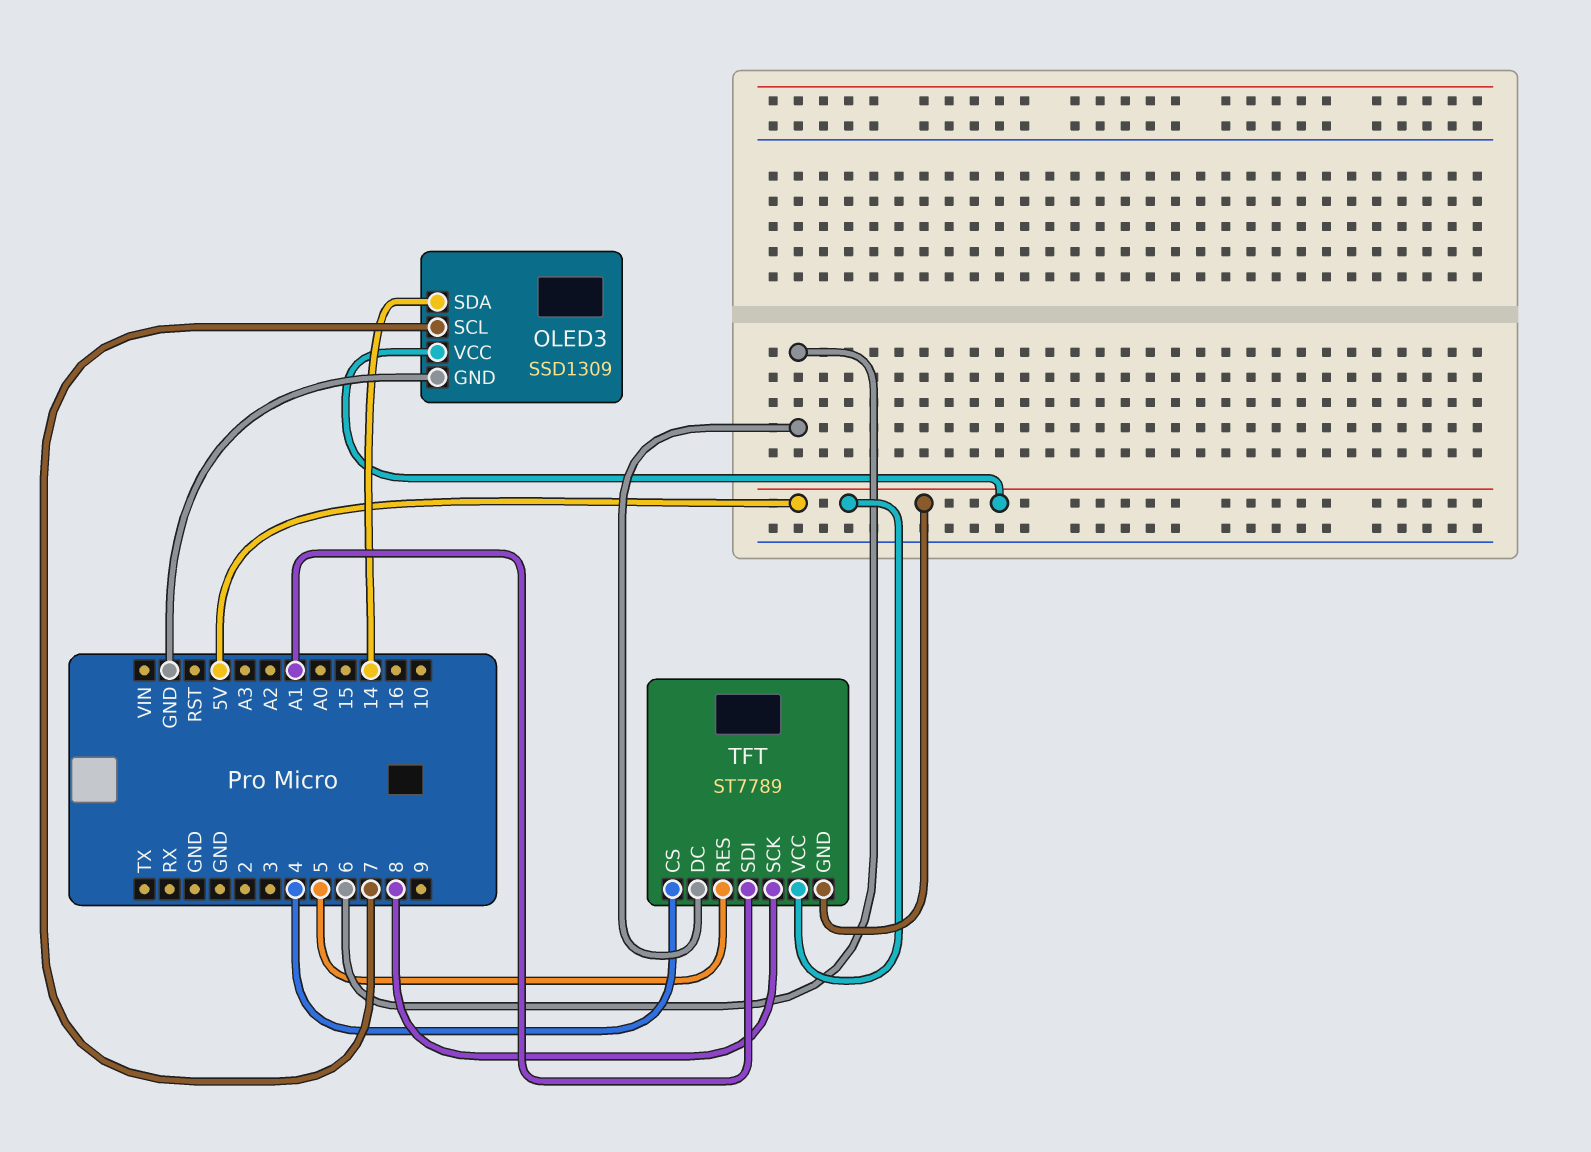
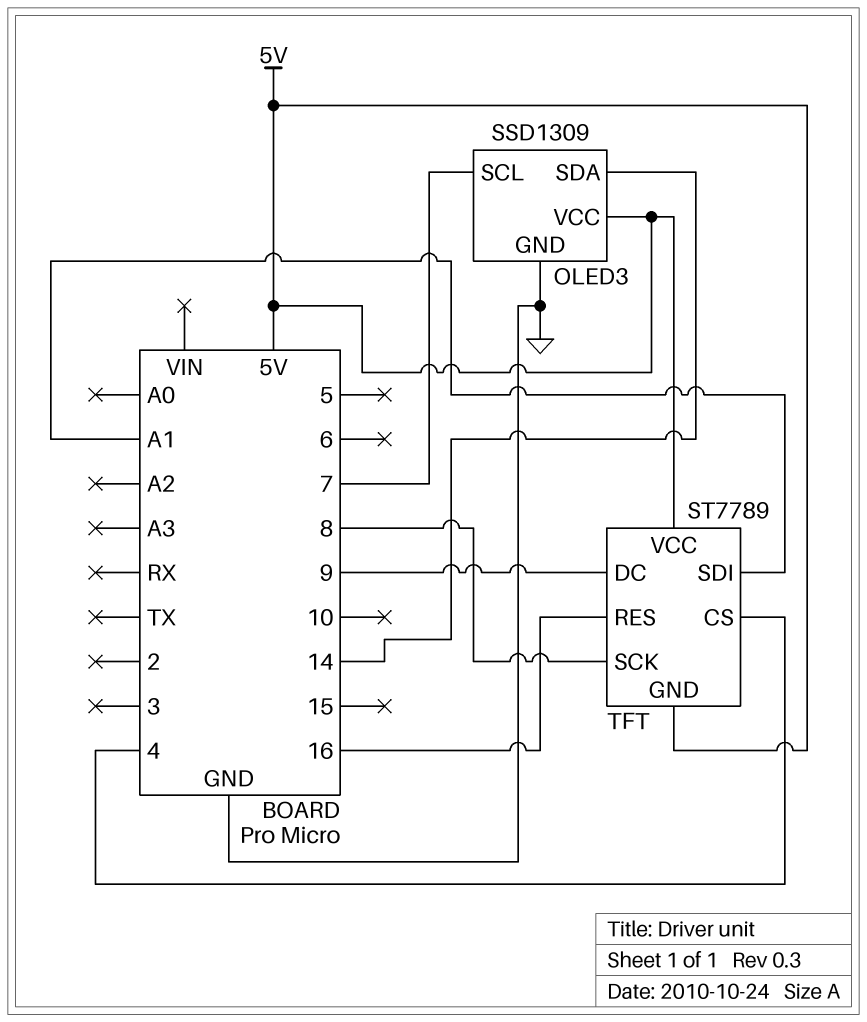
TFT pin DC: 6 -> 9
TFT pin RES: 5 -> 16

